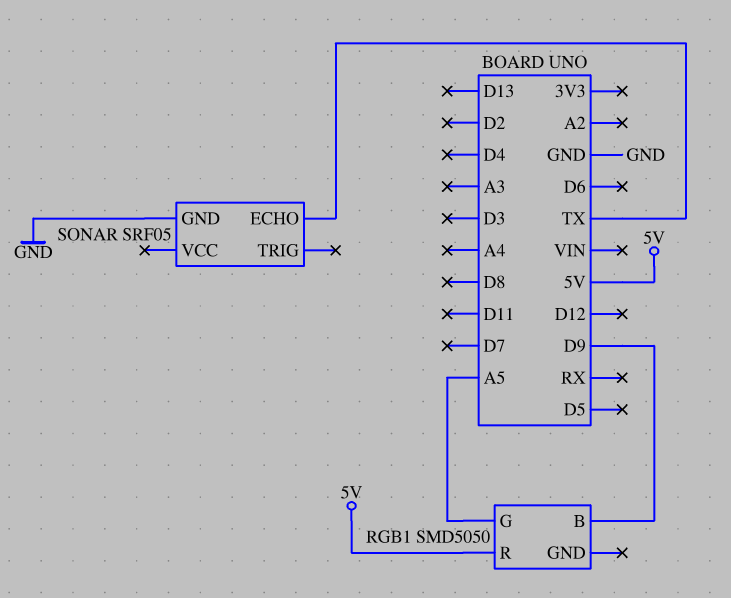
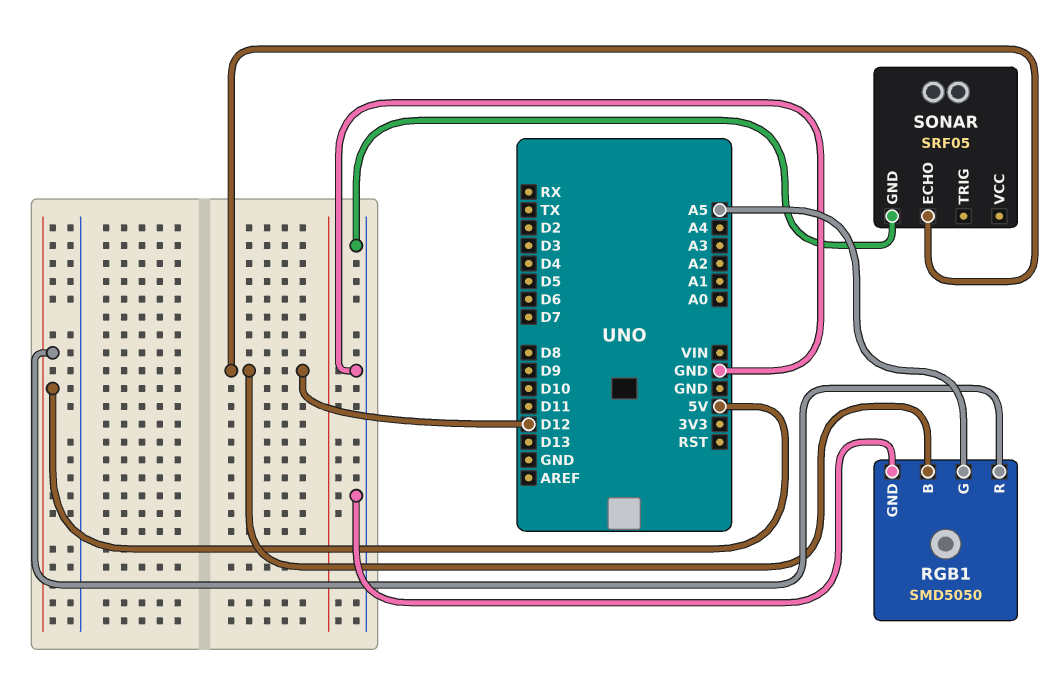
RGB1 pin B: D9 -> D12
RGB1 pin GND: none -> GND
SONAR pin ECHO: TX -> D12

